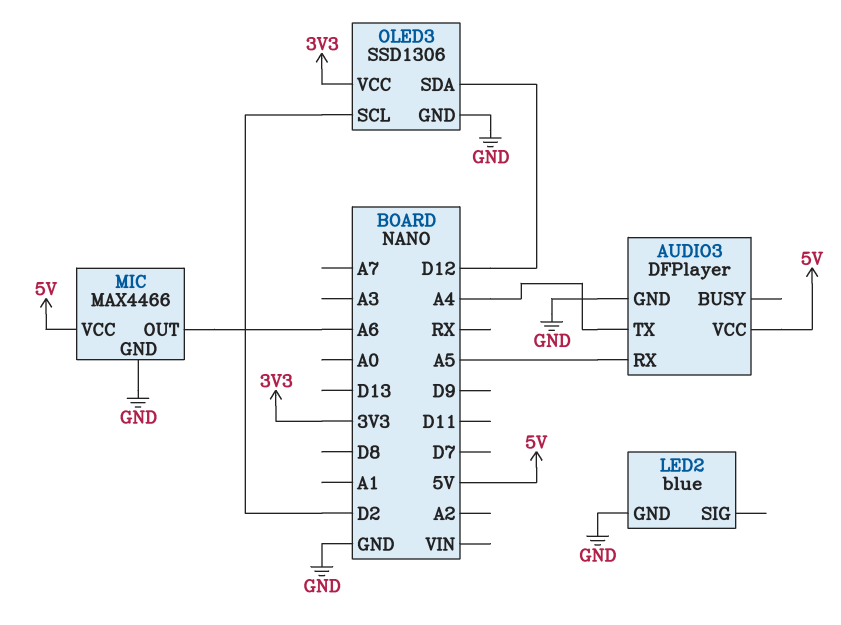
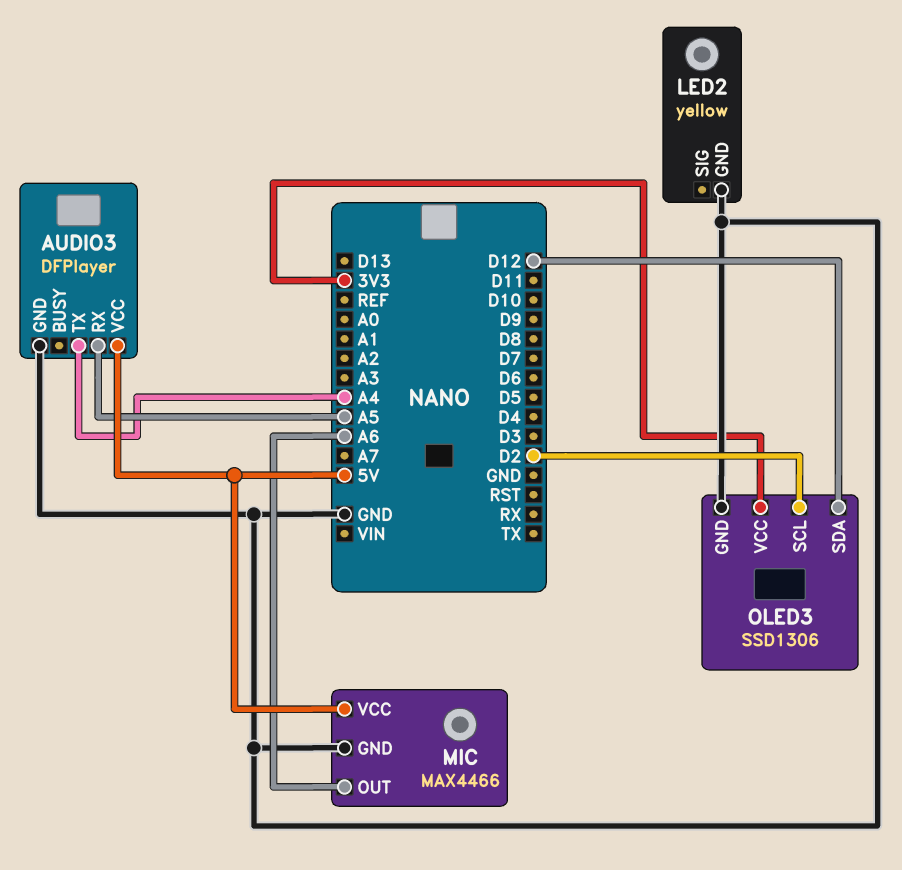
LED2: blue -> yellow

